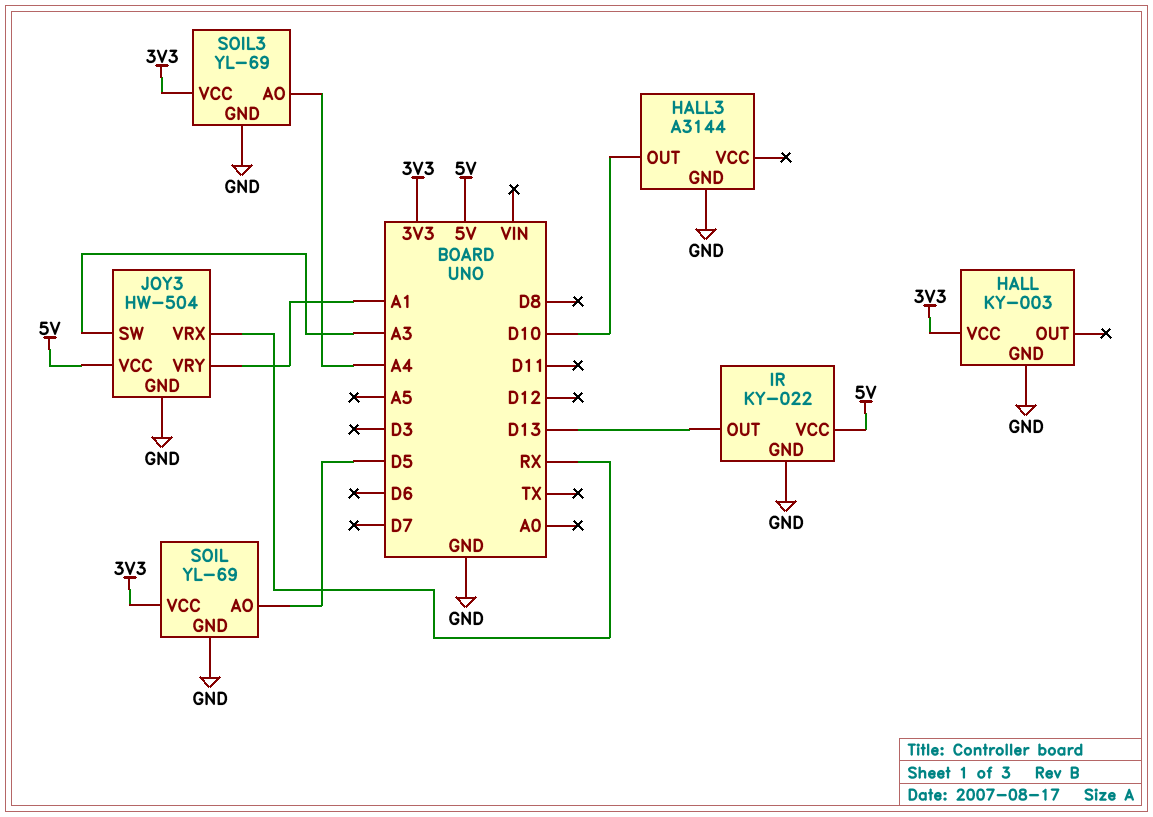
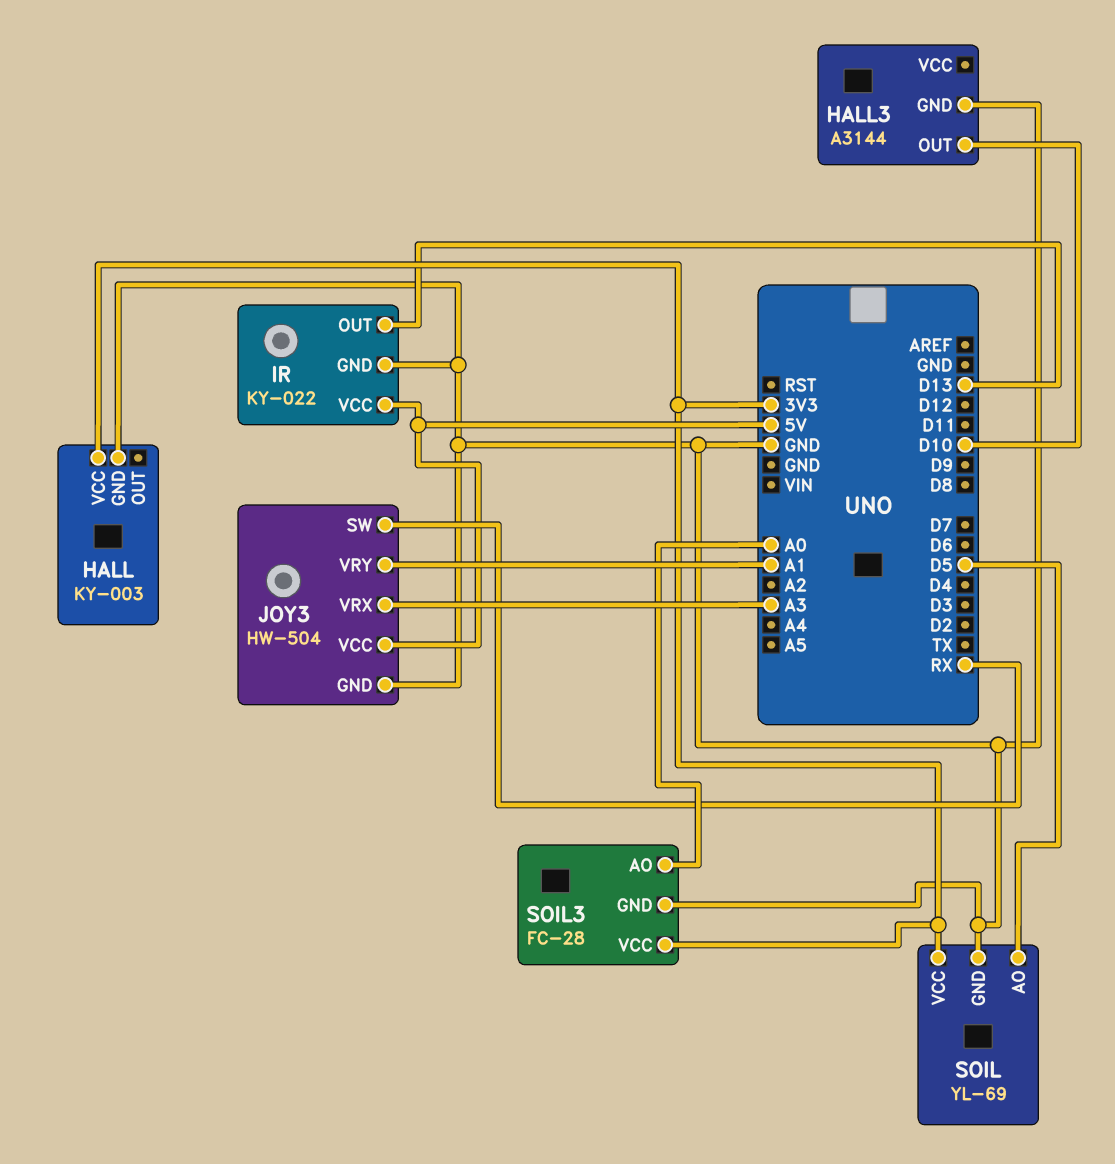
JOY3 pin SW: A3 -> RX
JOY3 pin VRX: RX -> A3
SOIL3: YL-69 -> FC-28
SOIL3 pin AO: A4 -> A0

